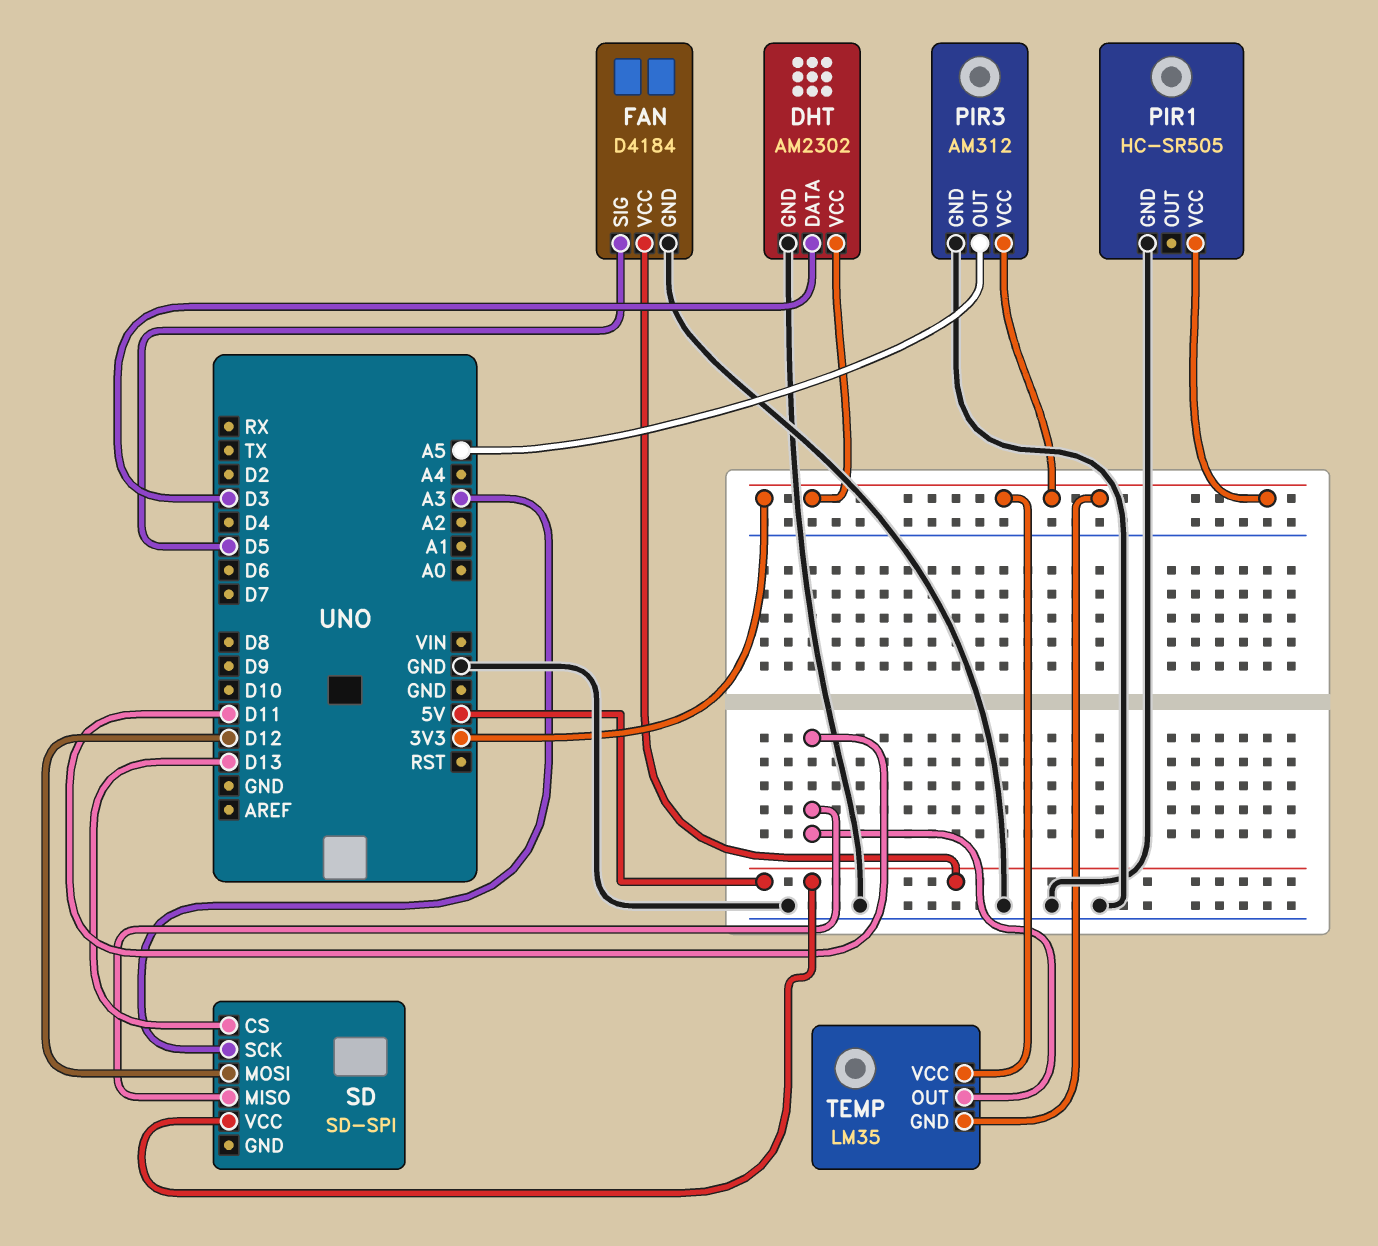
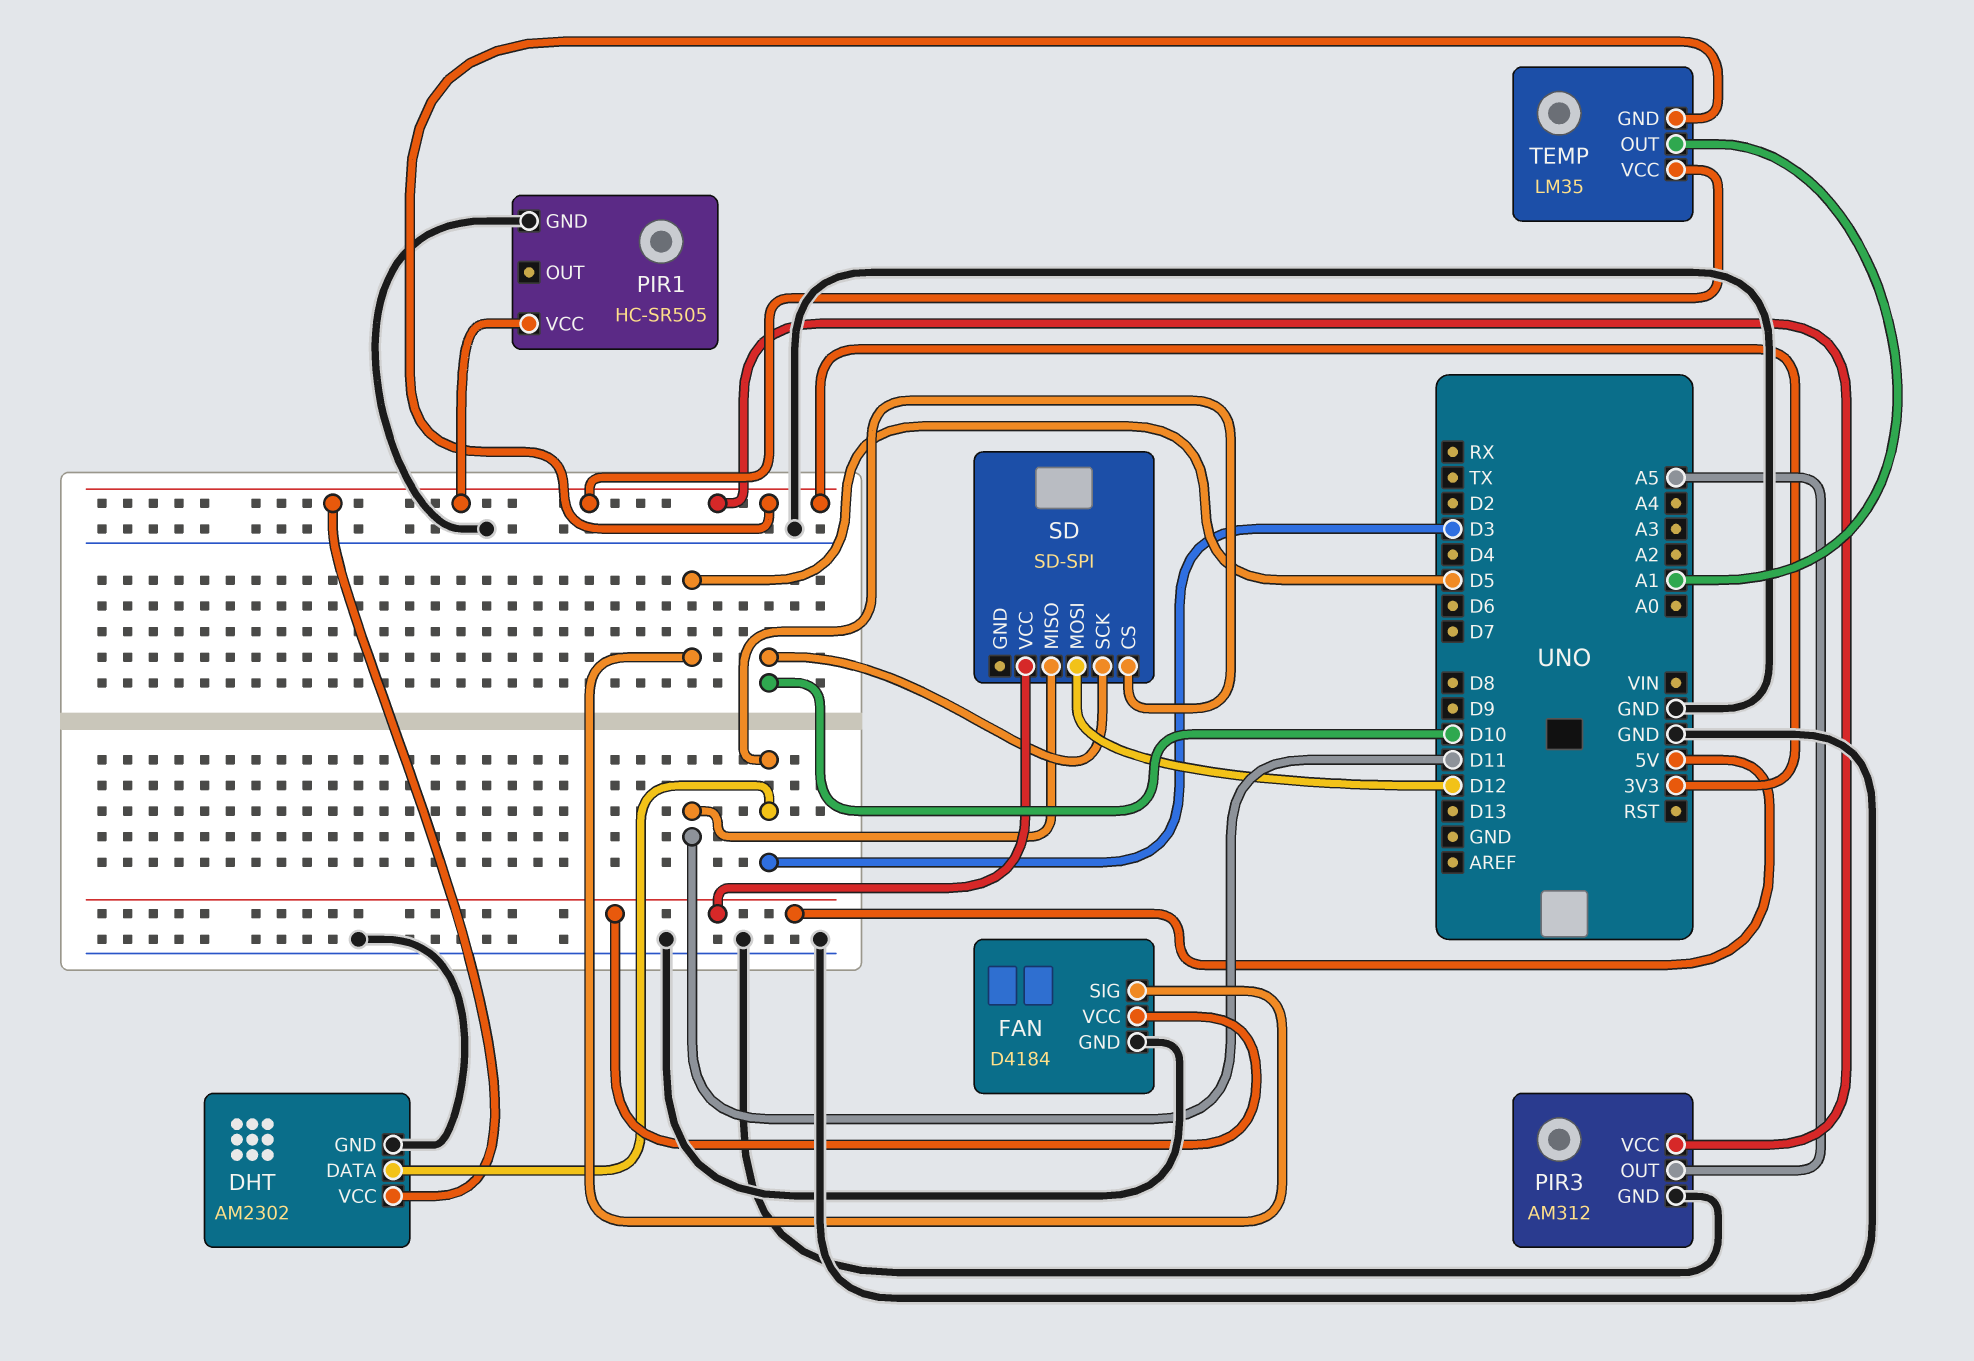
SD pin CS: D13 -> D3
SD pin SCK: A3 -> D10
TEMP pin OUT: D11 -> A1

